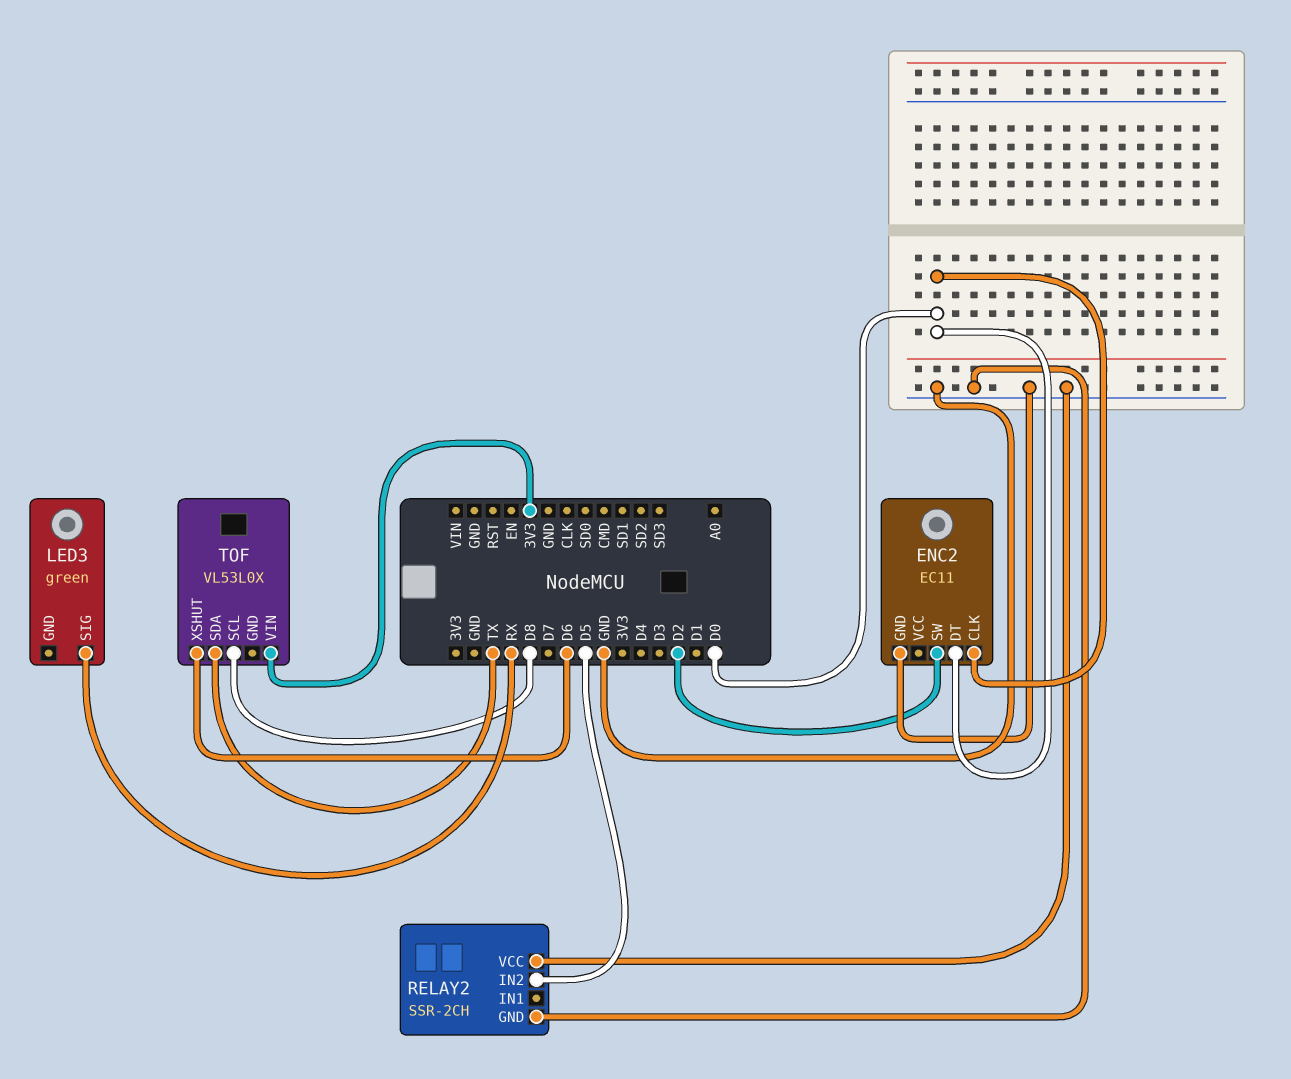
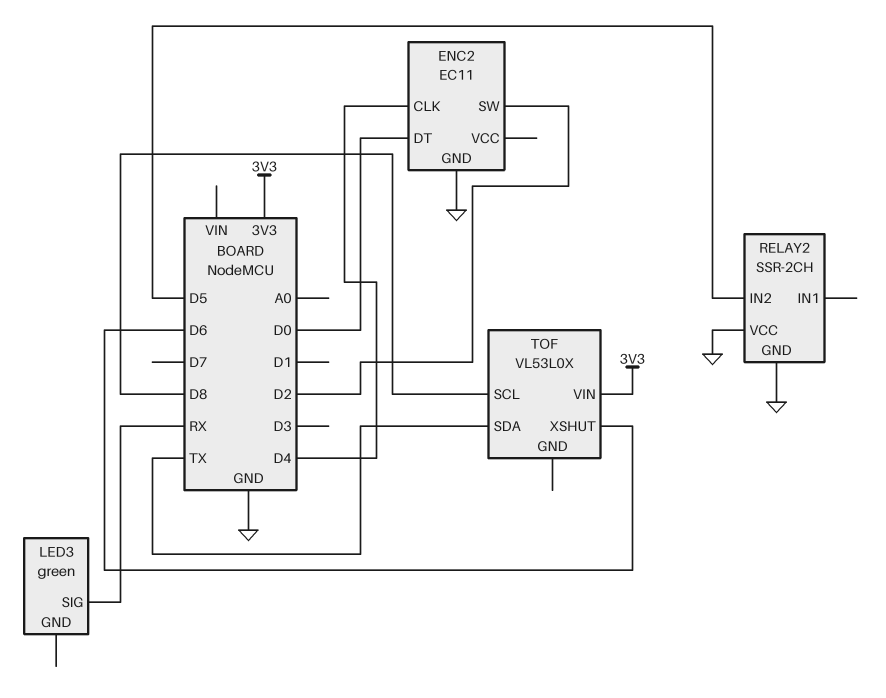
ENC2 pin CLK: D0 -> D4

